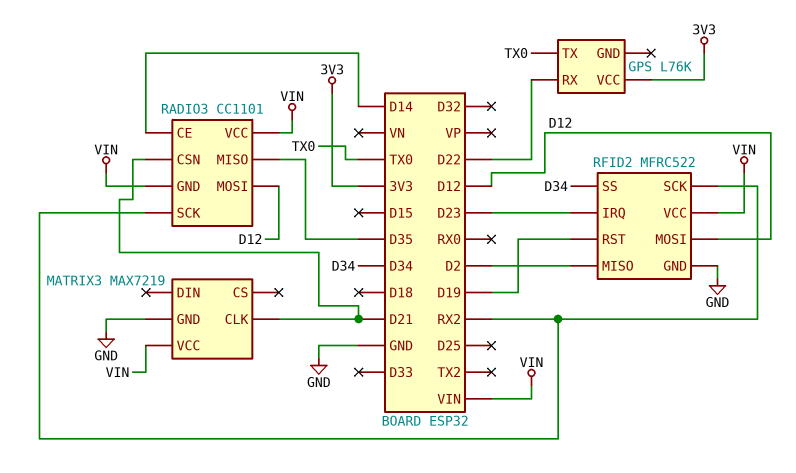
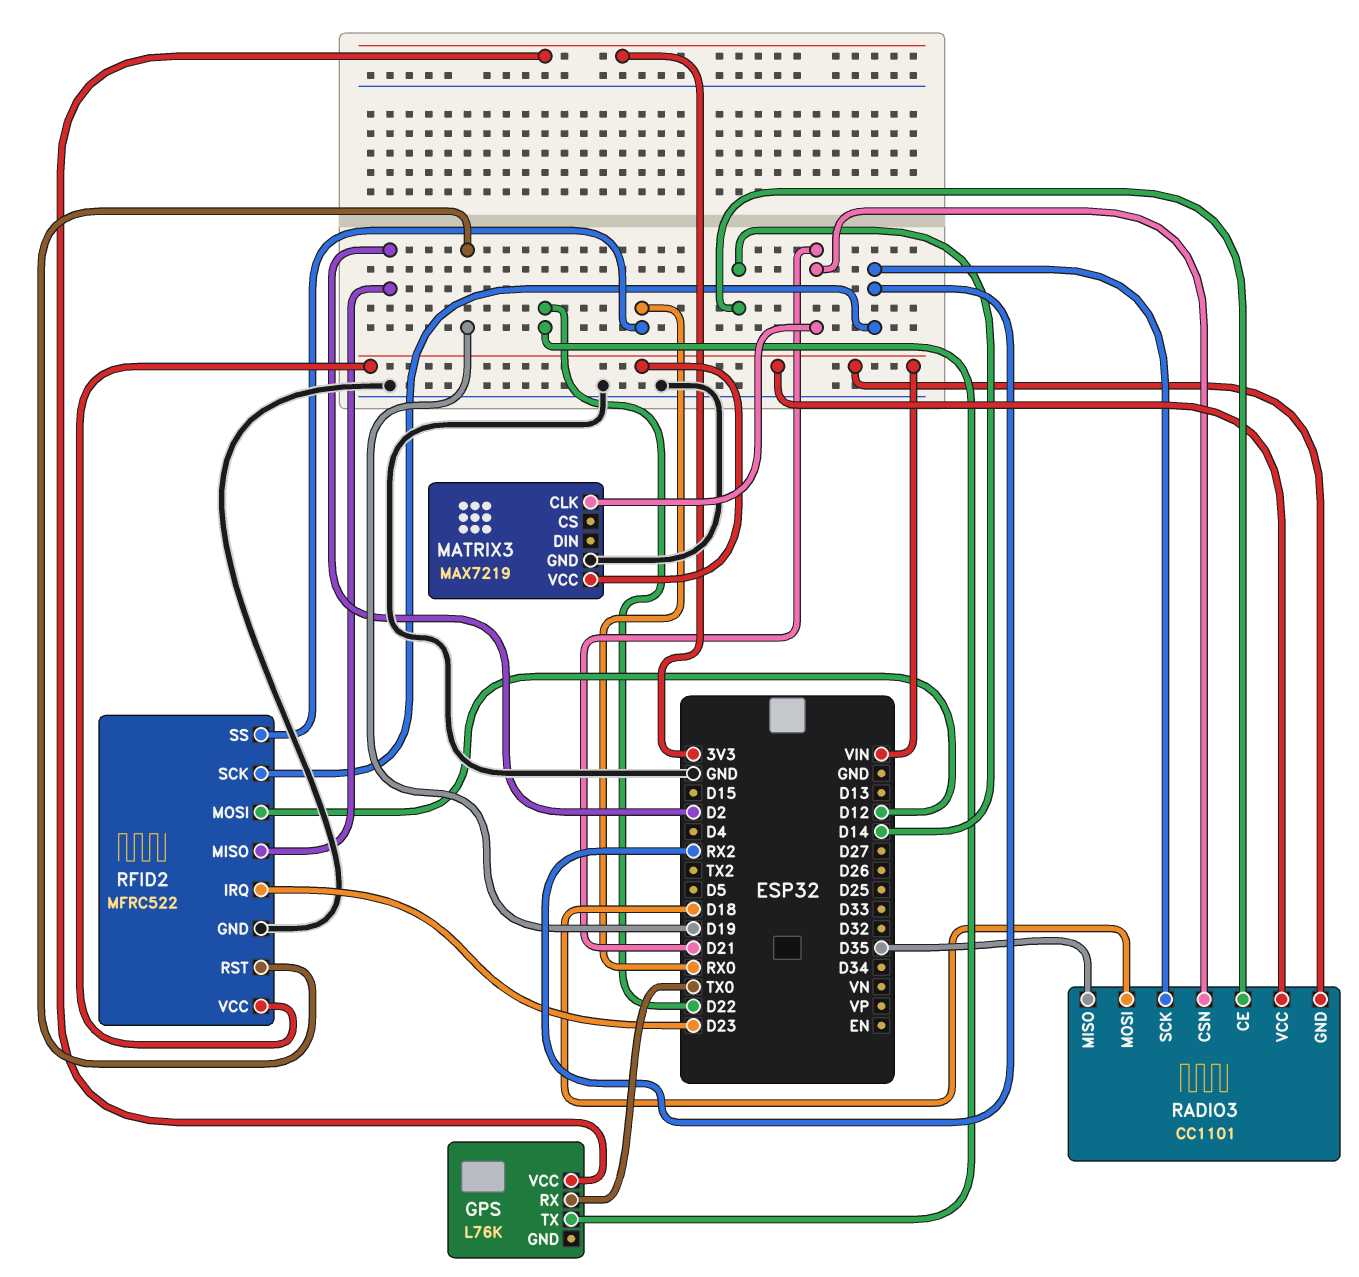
GPS pin RX: D22 -> TX0
GPS pin TX: TX0 -> D22
RADIO3 pin MOSI: D12 -> D18
RFID2 pin SS: D34 -> RX0

